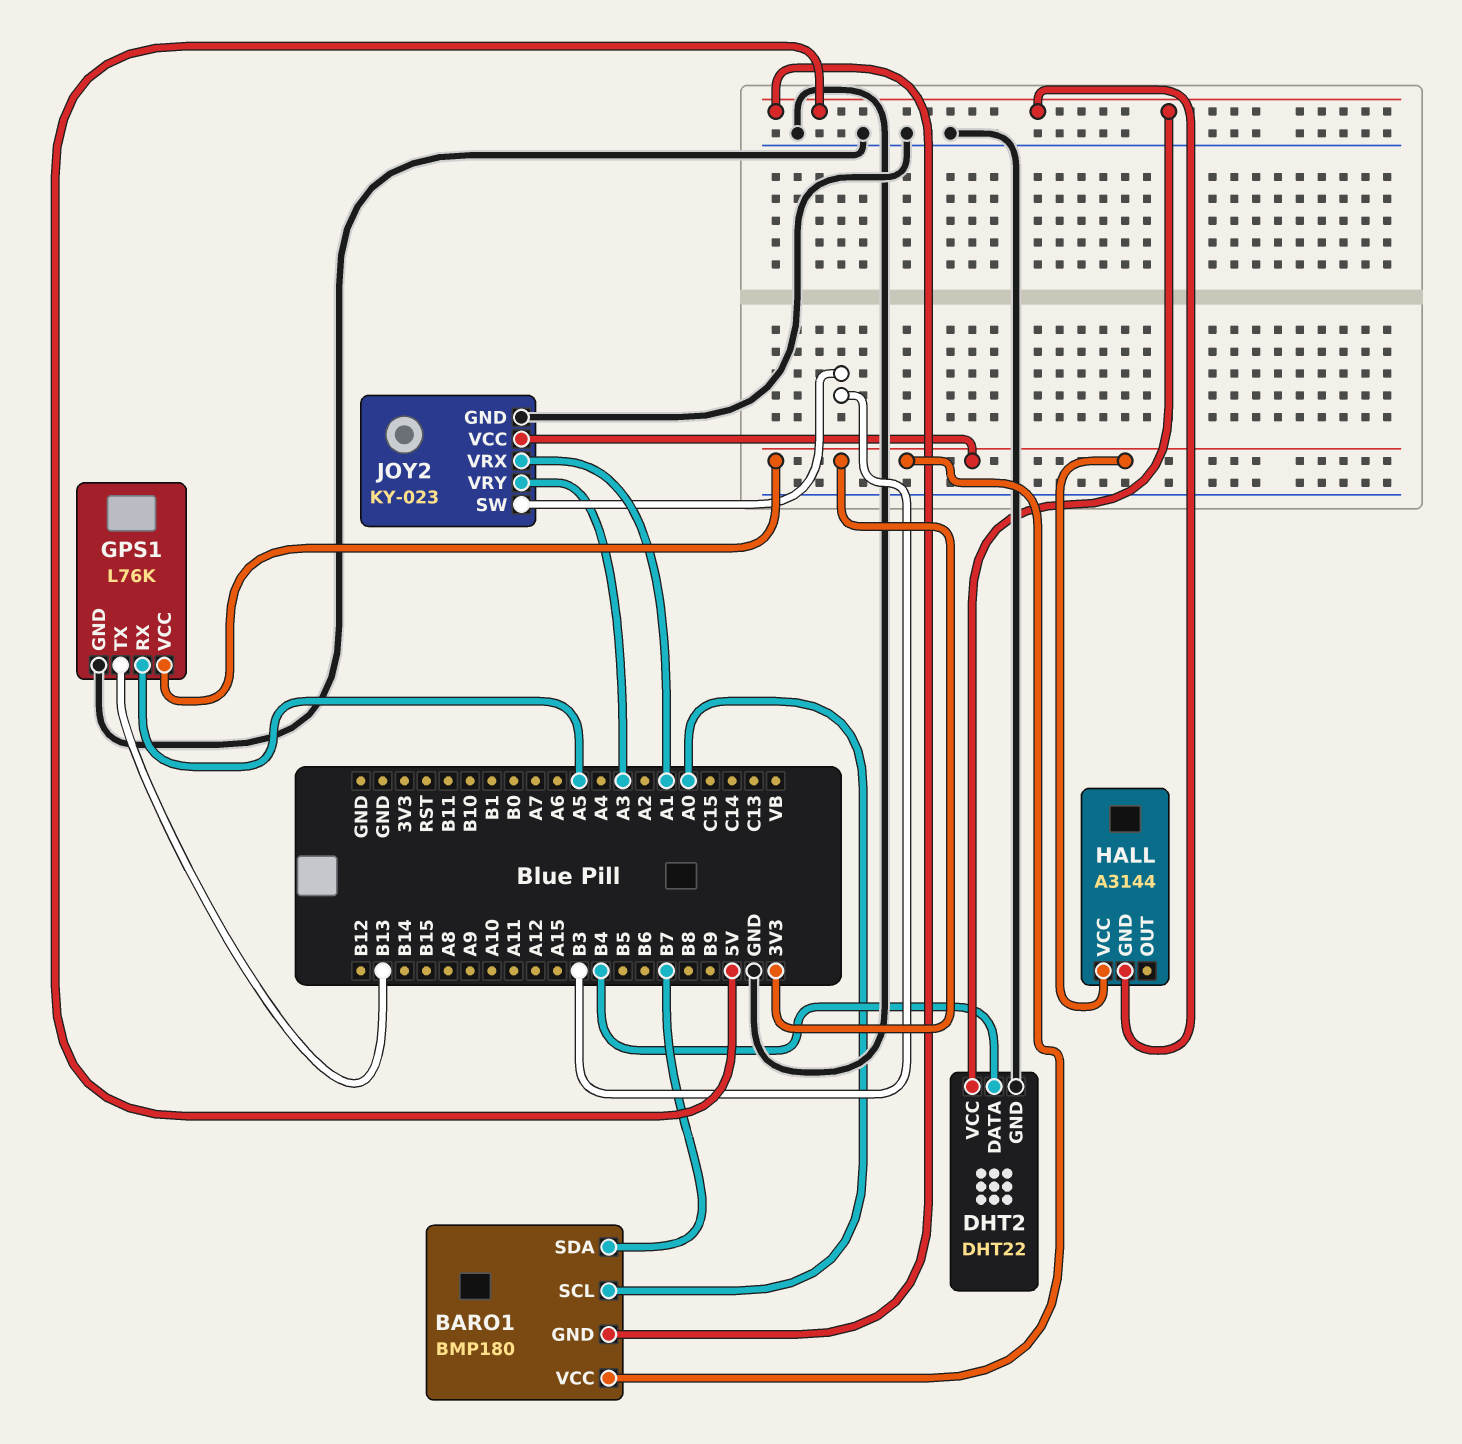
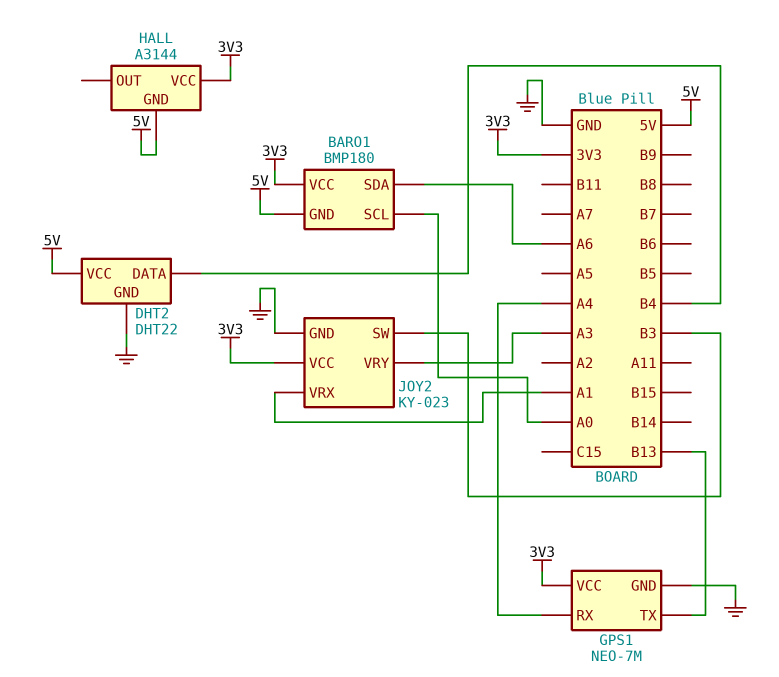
BARO1 pin SDA: B7 -> A6
GPS1: L76K -> NEO-7M
GPS1 pin RX: A5 -> A4

